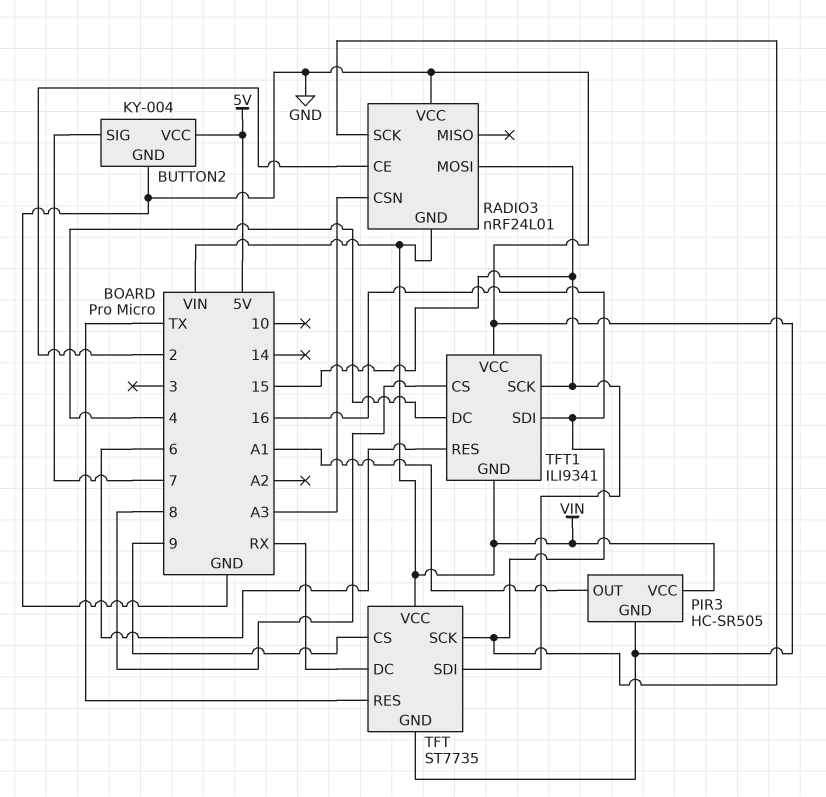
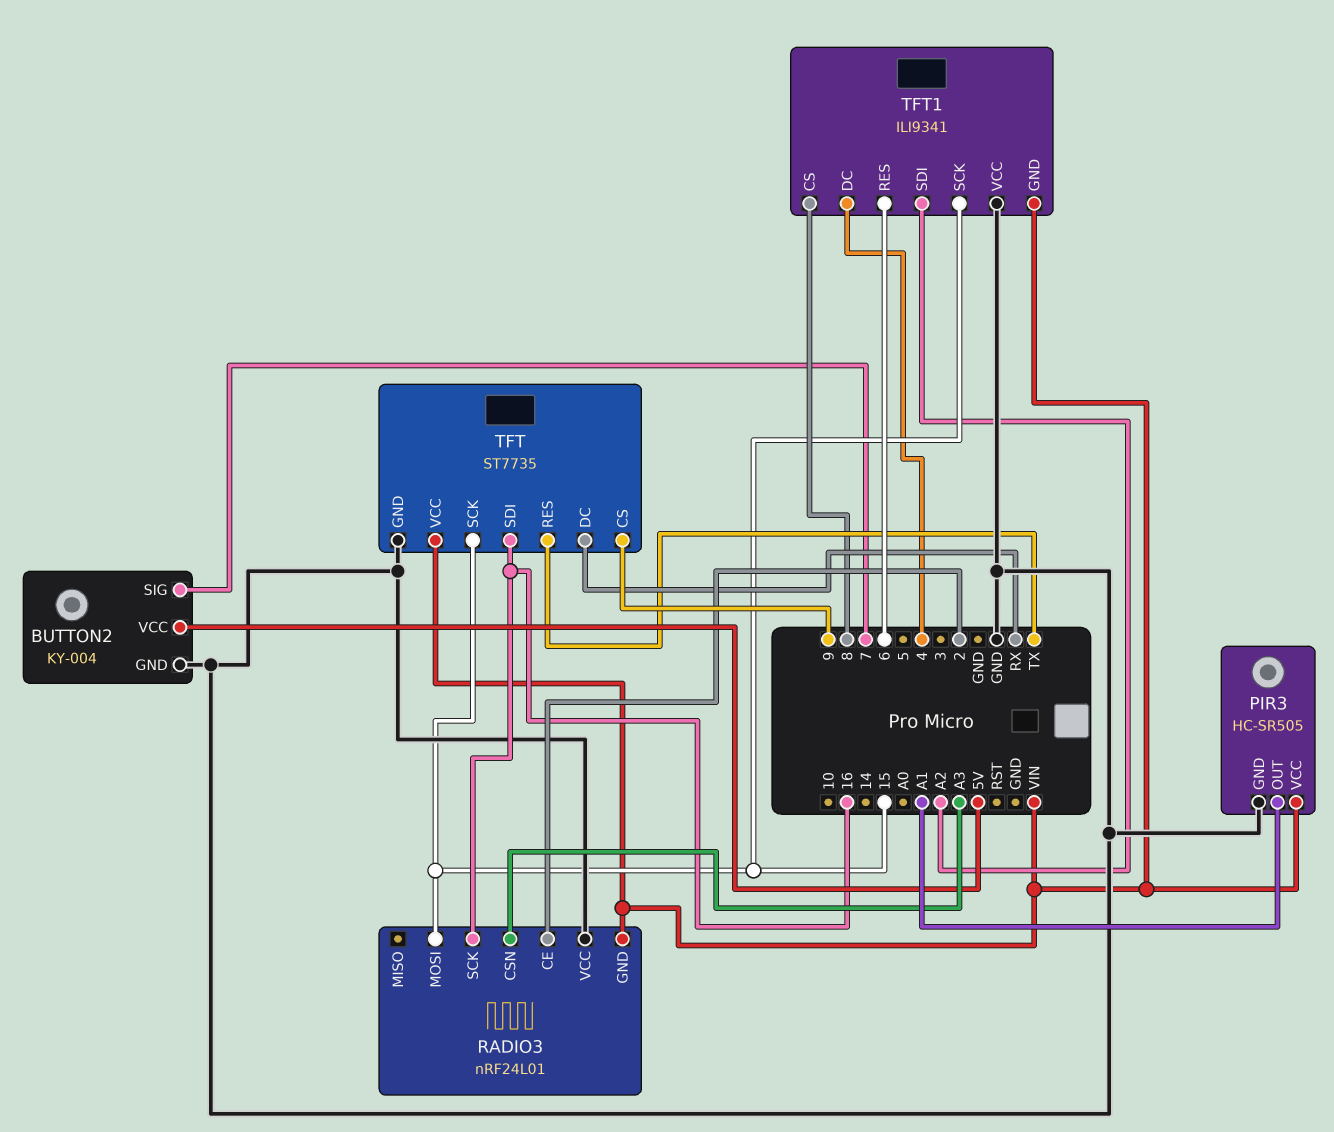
TFT pin SCK: 16 -> 15
TFT pin SDI: 15 -> 16
TFT1 pin SDI: 16 -> A2

